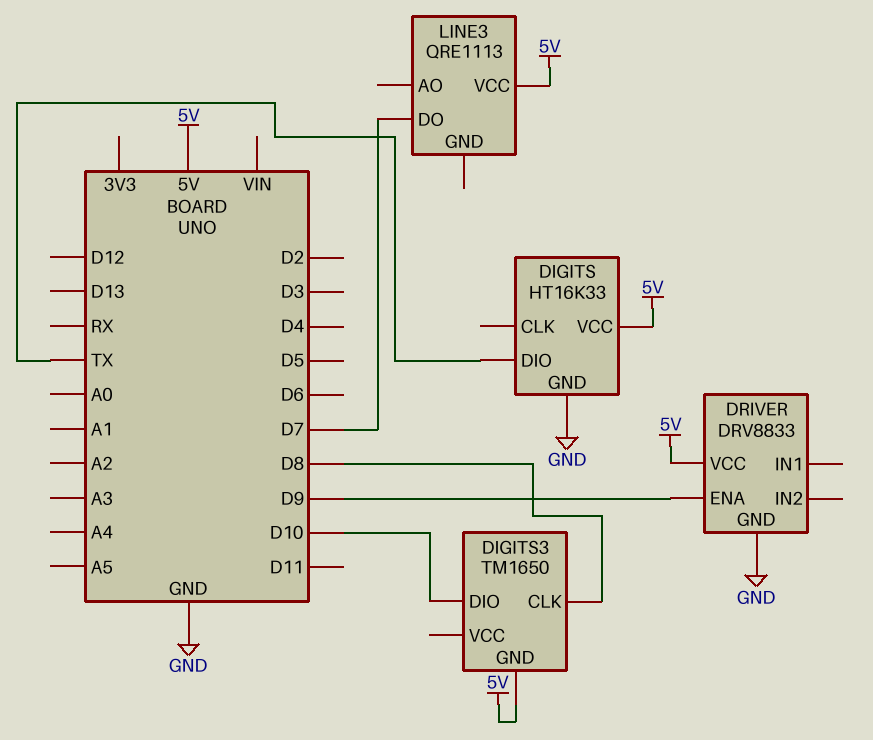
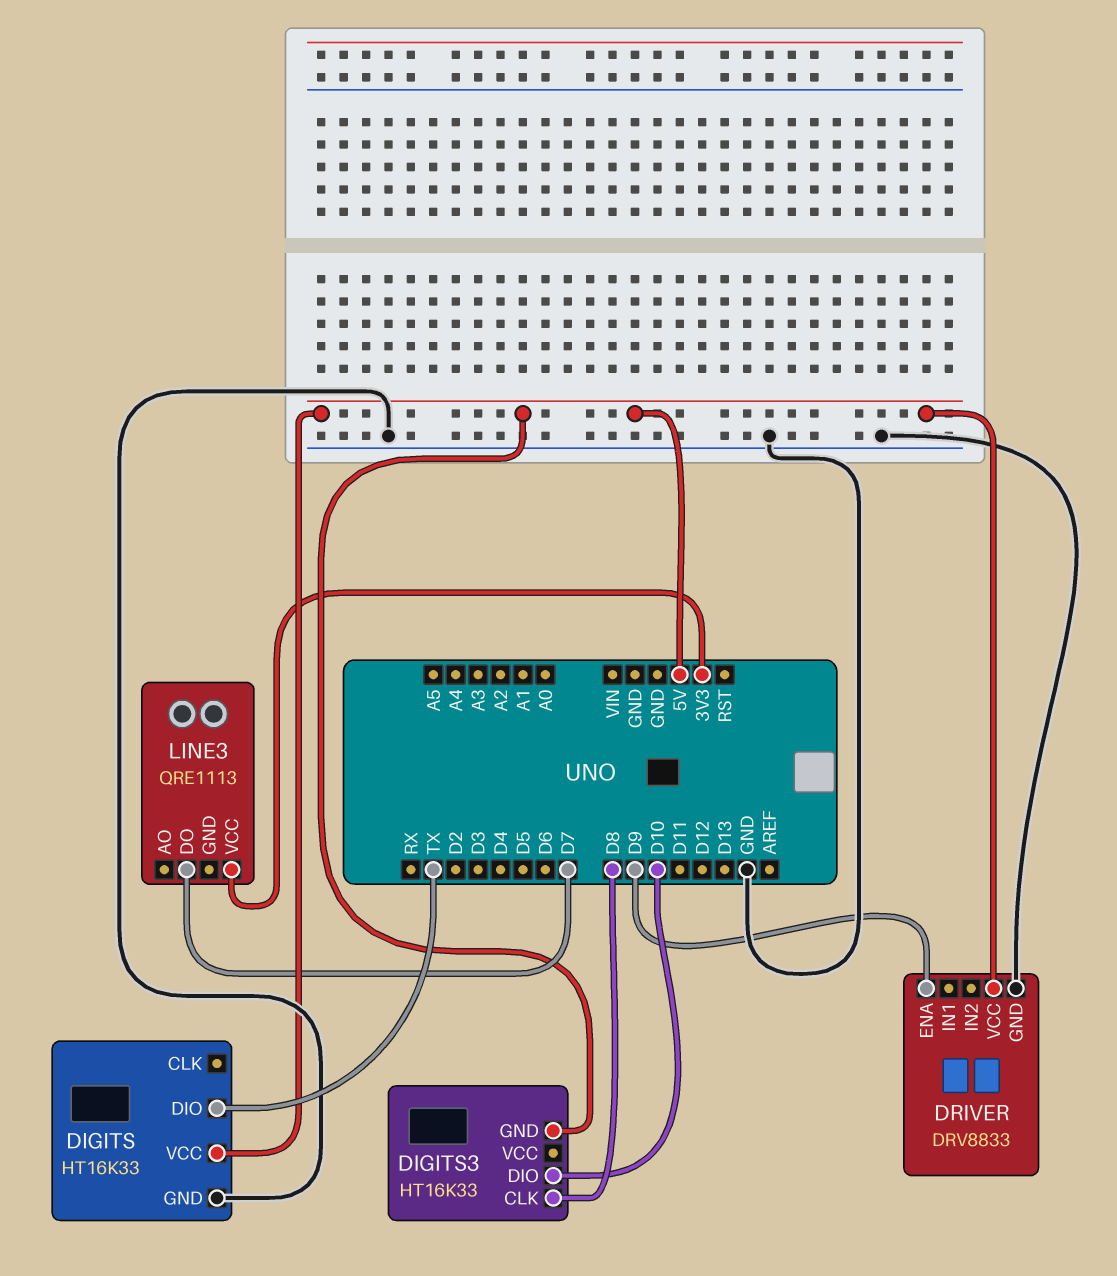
DIGITS3: TM1650 -> HT16K33
LINE3 pin VCC: 5V -> 3V3

